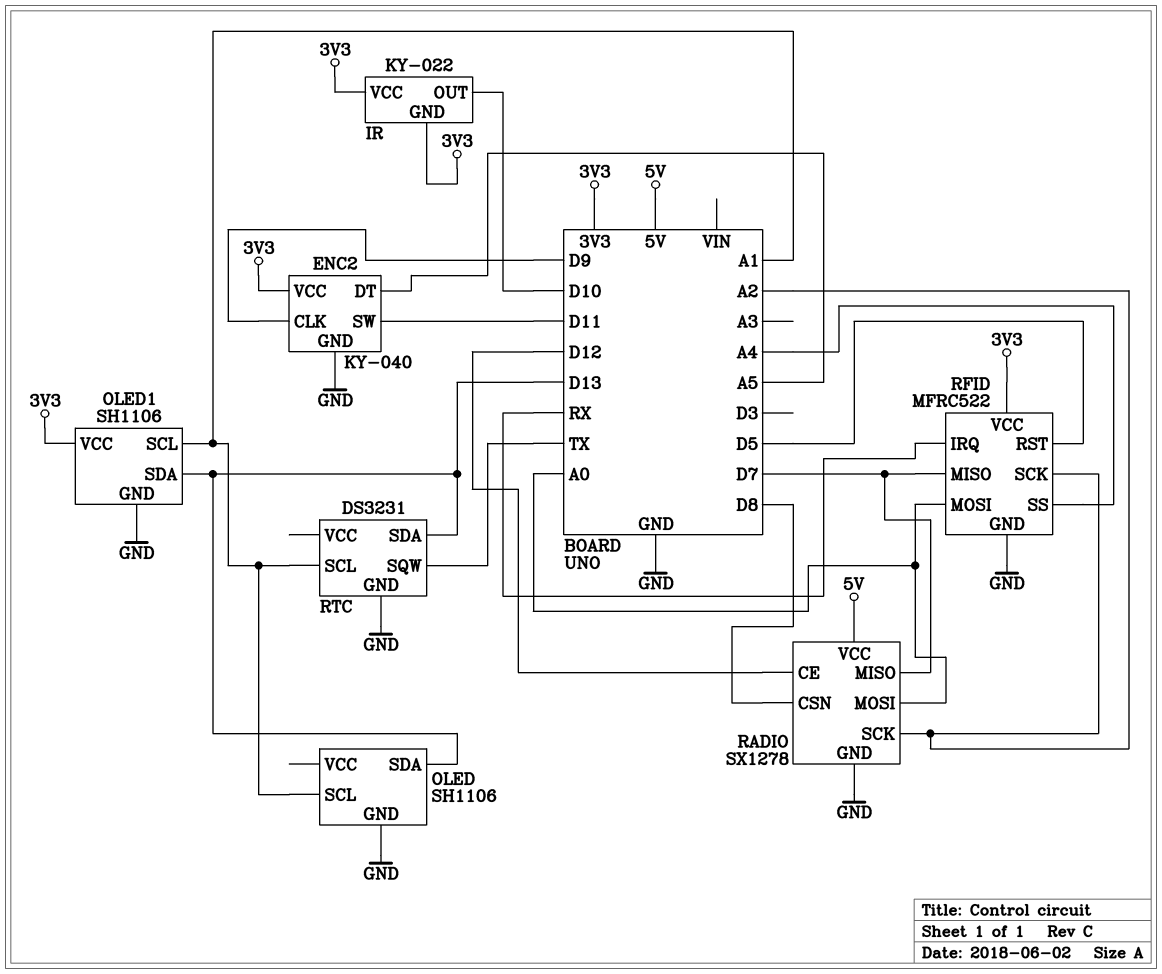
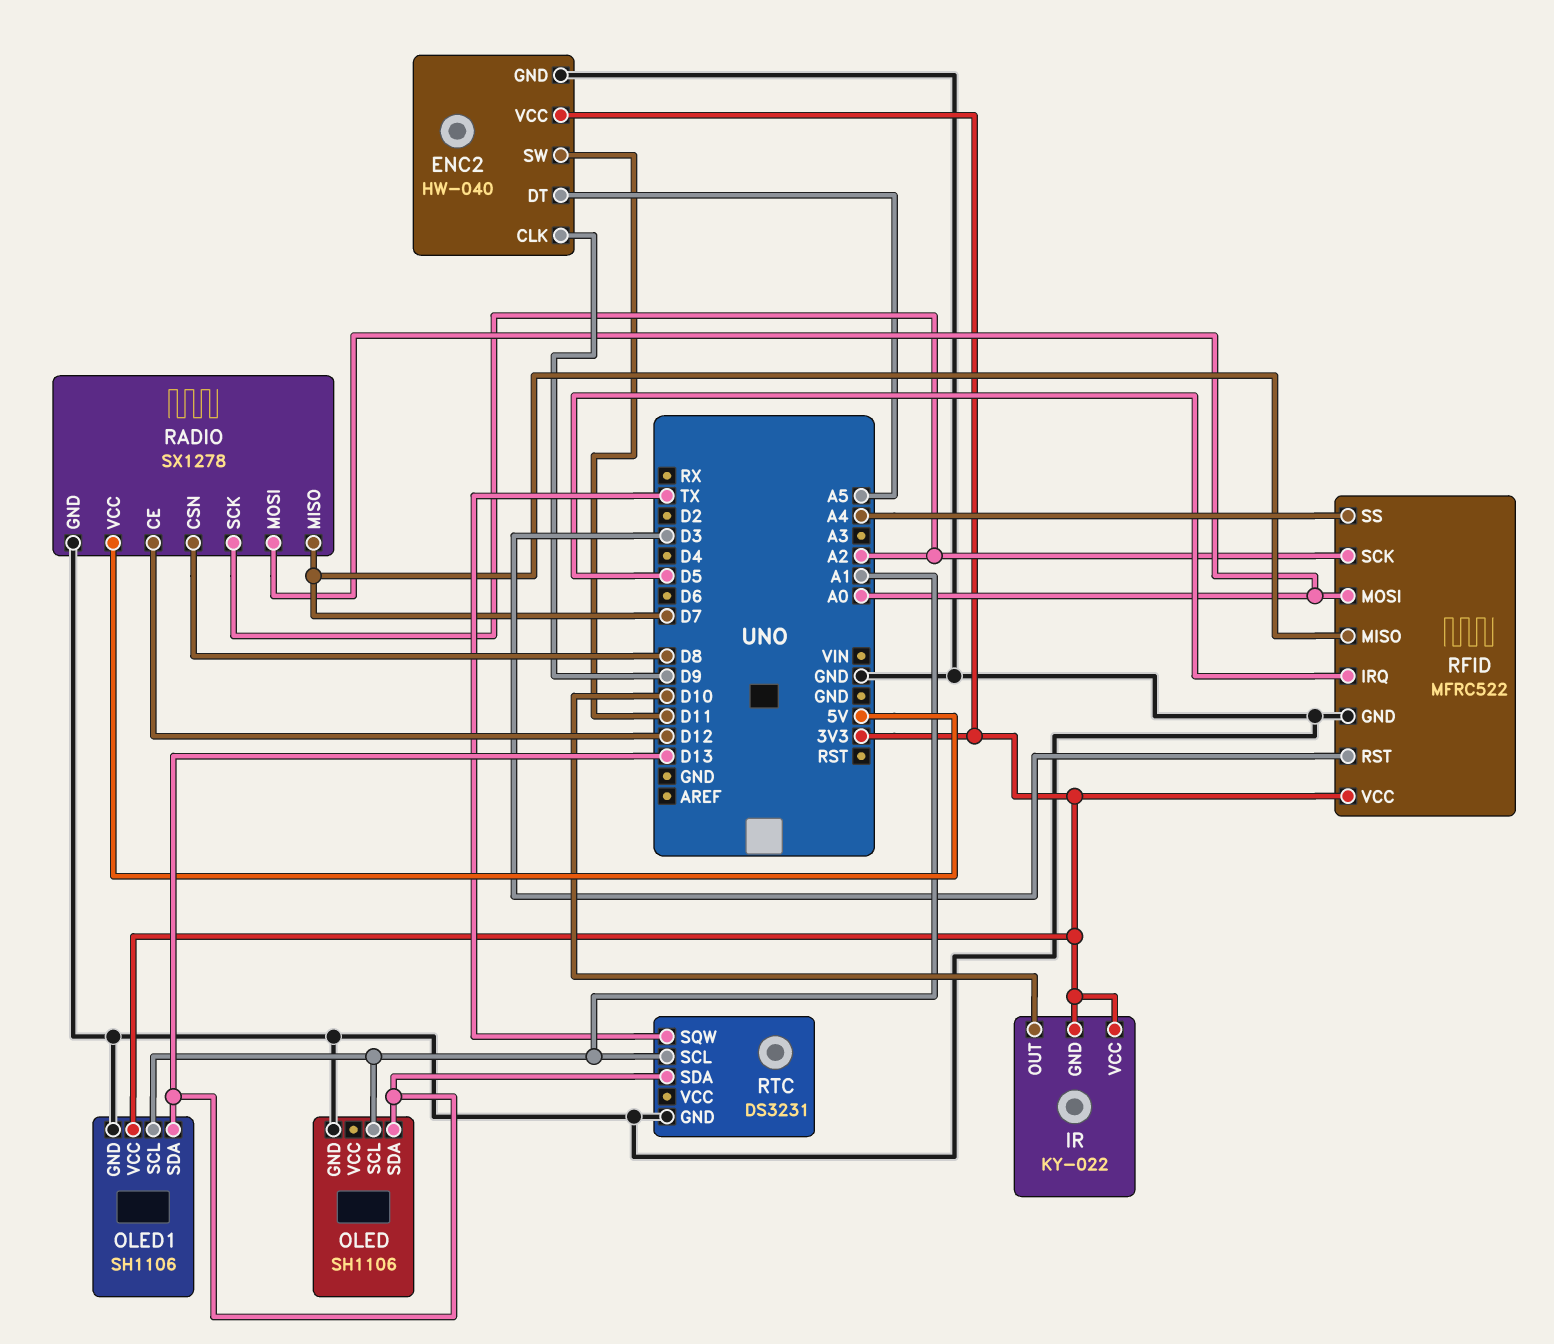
ENC2: KY-040 -> HW-040
RFID pin IRQ: RX -> D5
RFID pin RST: D5 -> D3

